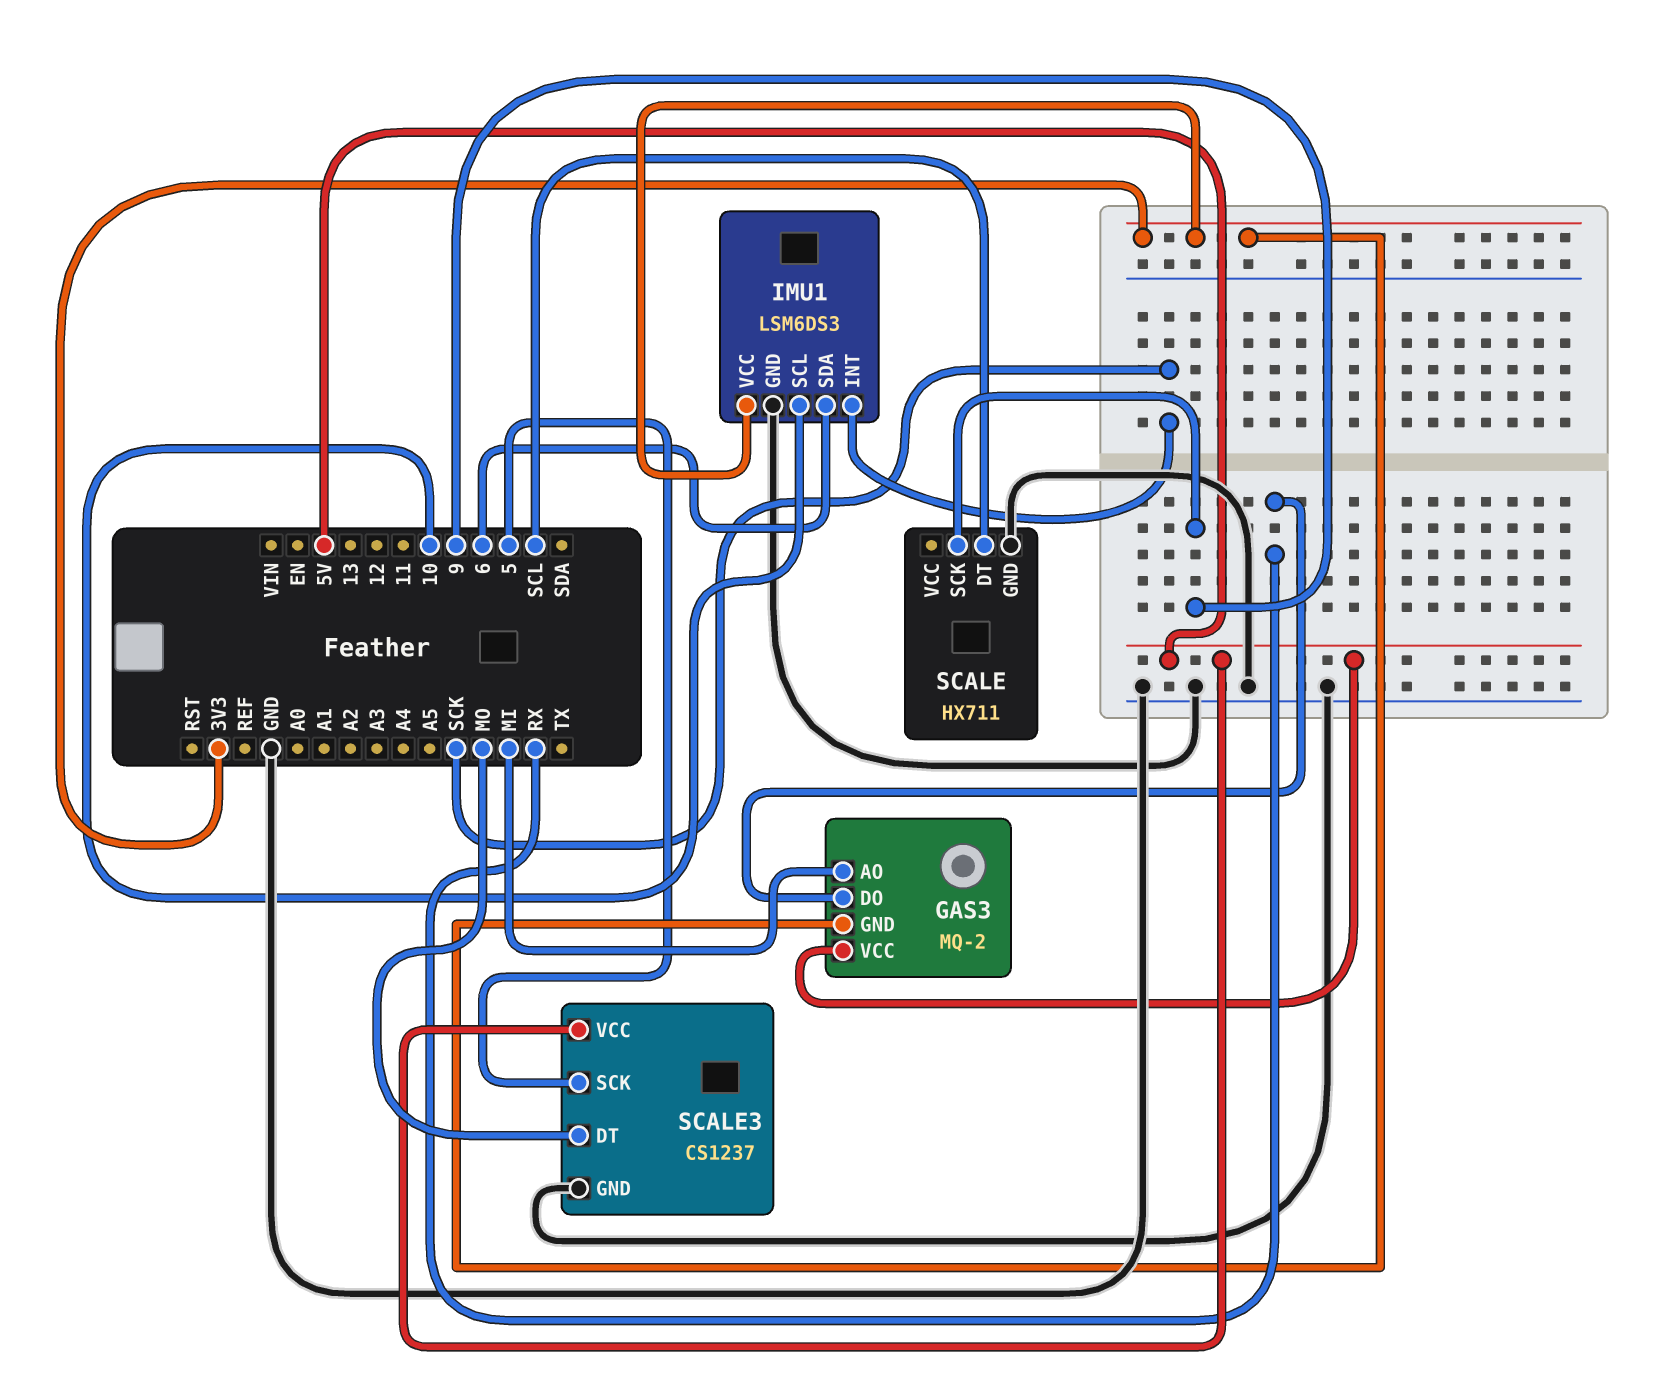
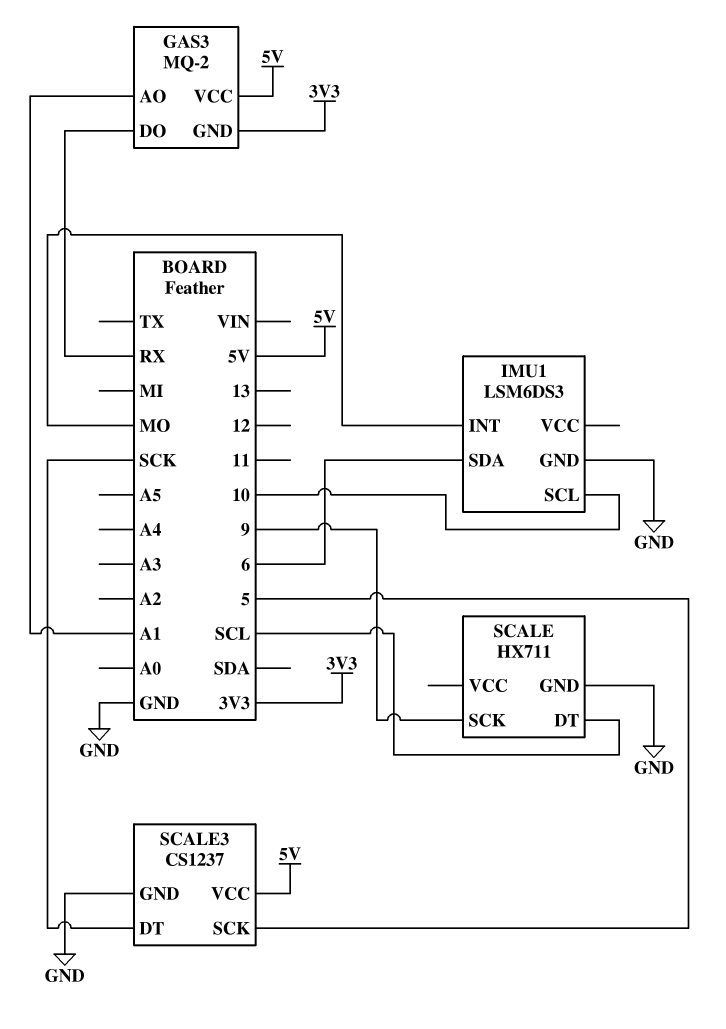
GAS3 pin AO: MI -> A1
IMU1 pin INT: SCK -> MO
IMU1 pin VCC: 3V3 -> none
SCALE3 pin DT: MO -> SCK

